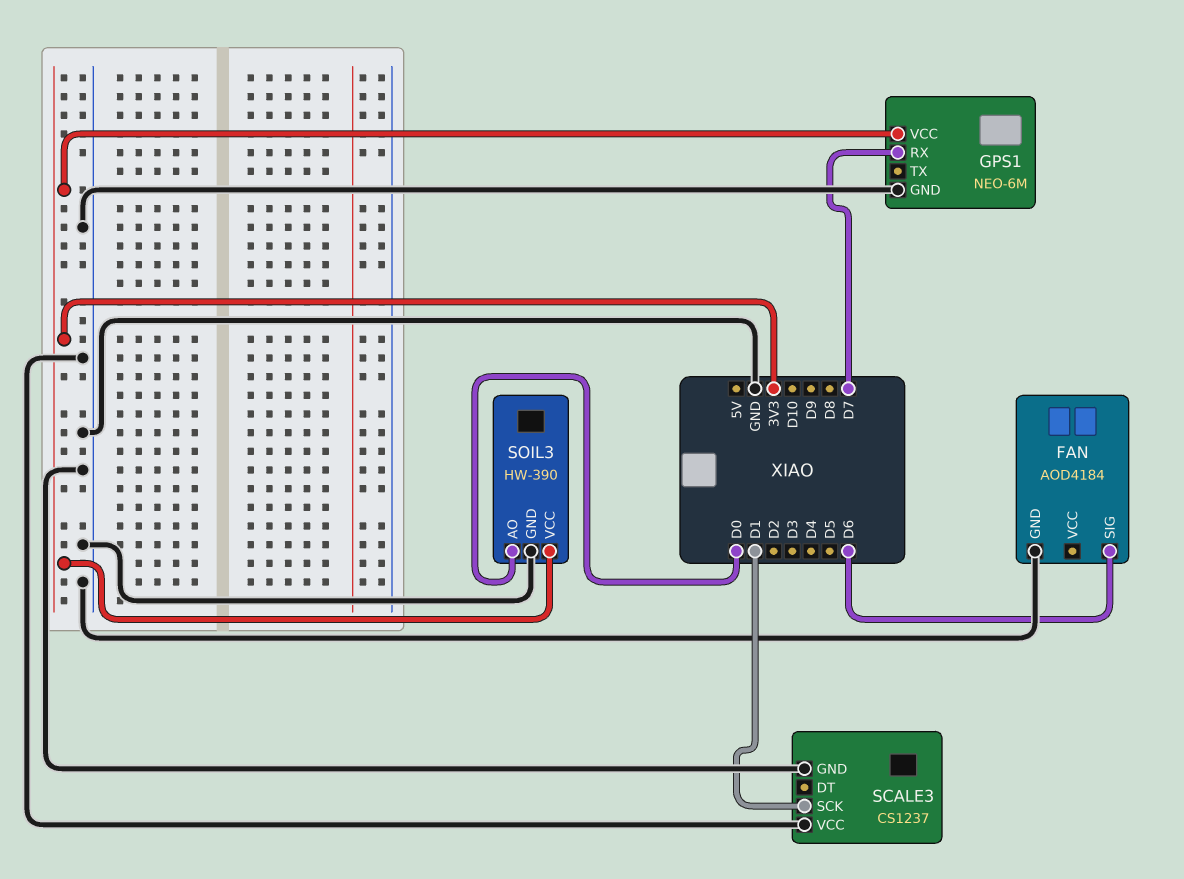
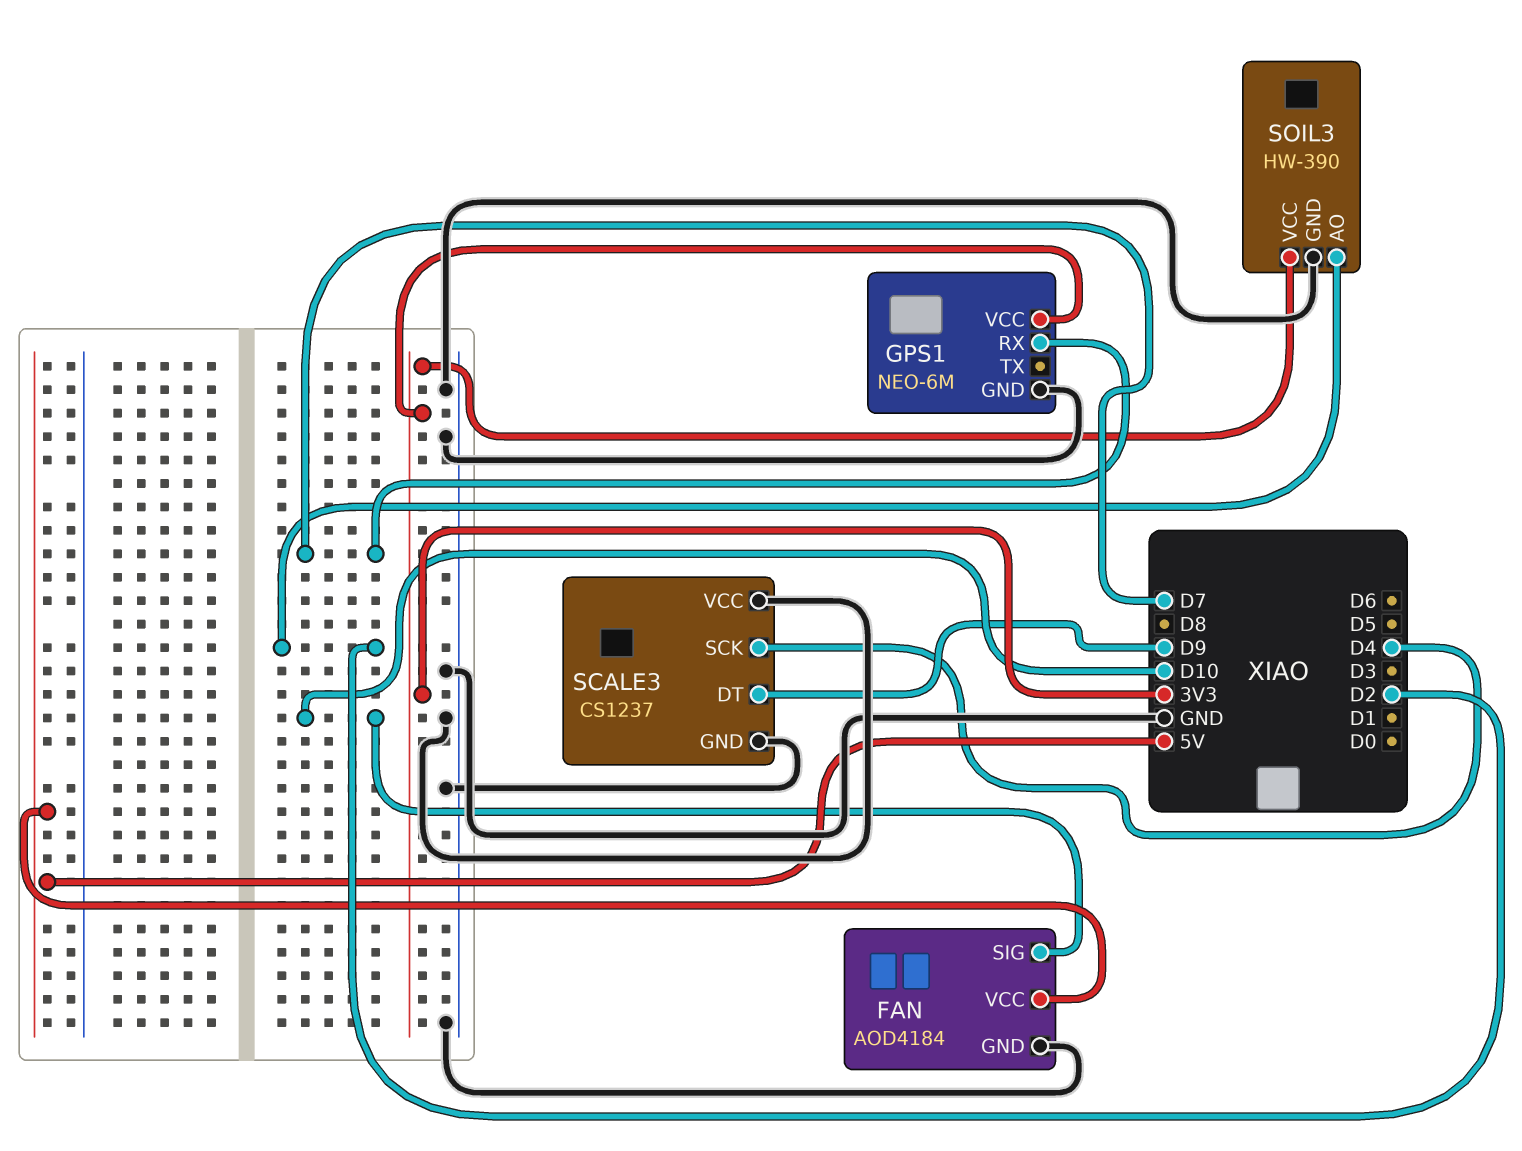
FAN pin SIG: D6 -> D10
FAN pin VCC: none -> 5V
SCALE3 pin DT: none -> D9
SCALE3 pin SCK: D1 -> D4
SOIL3 pin AO: D0 -> D2

